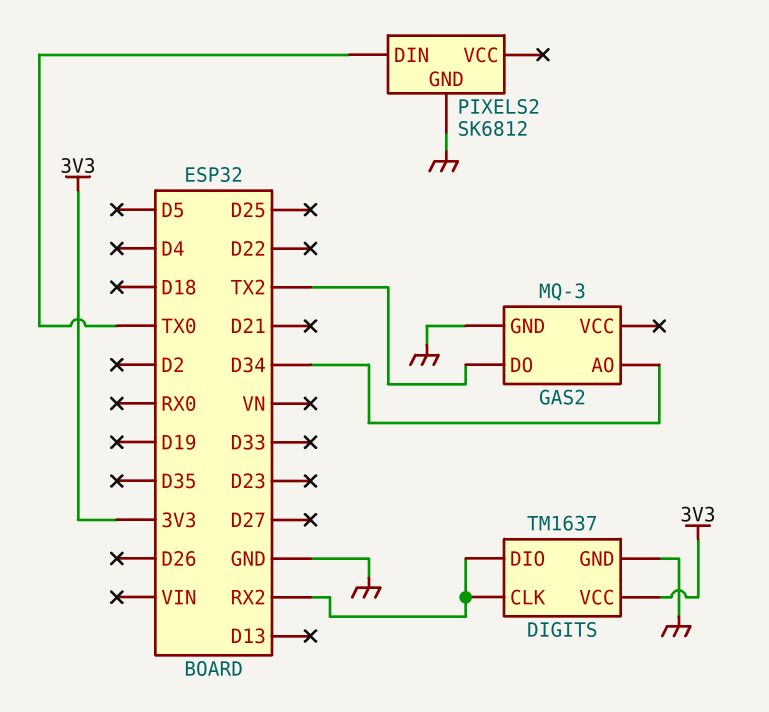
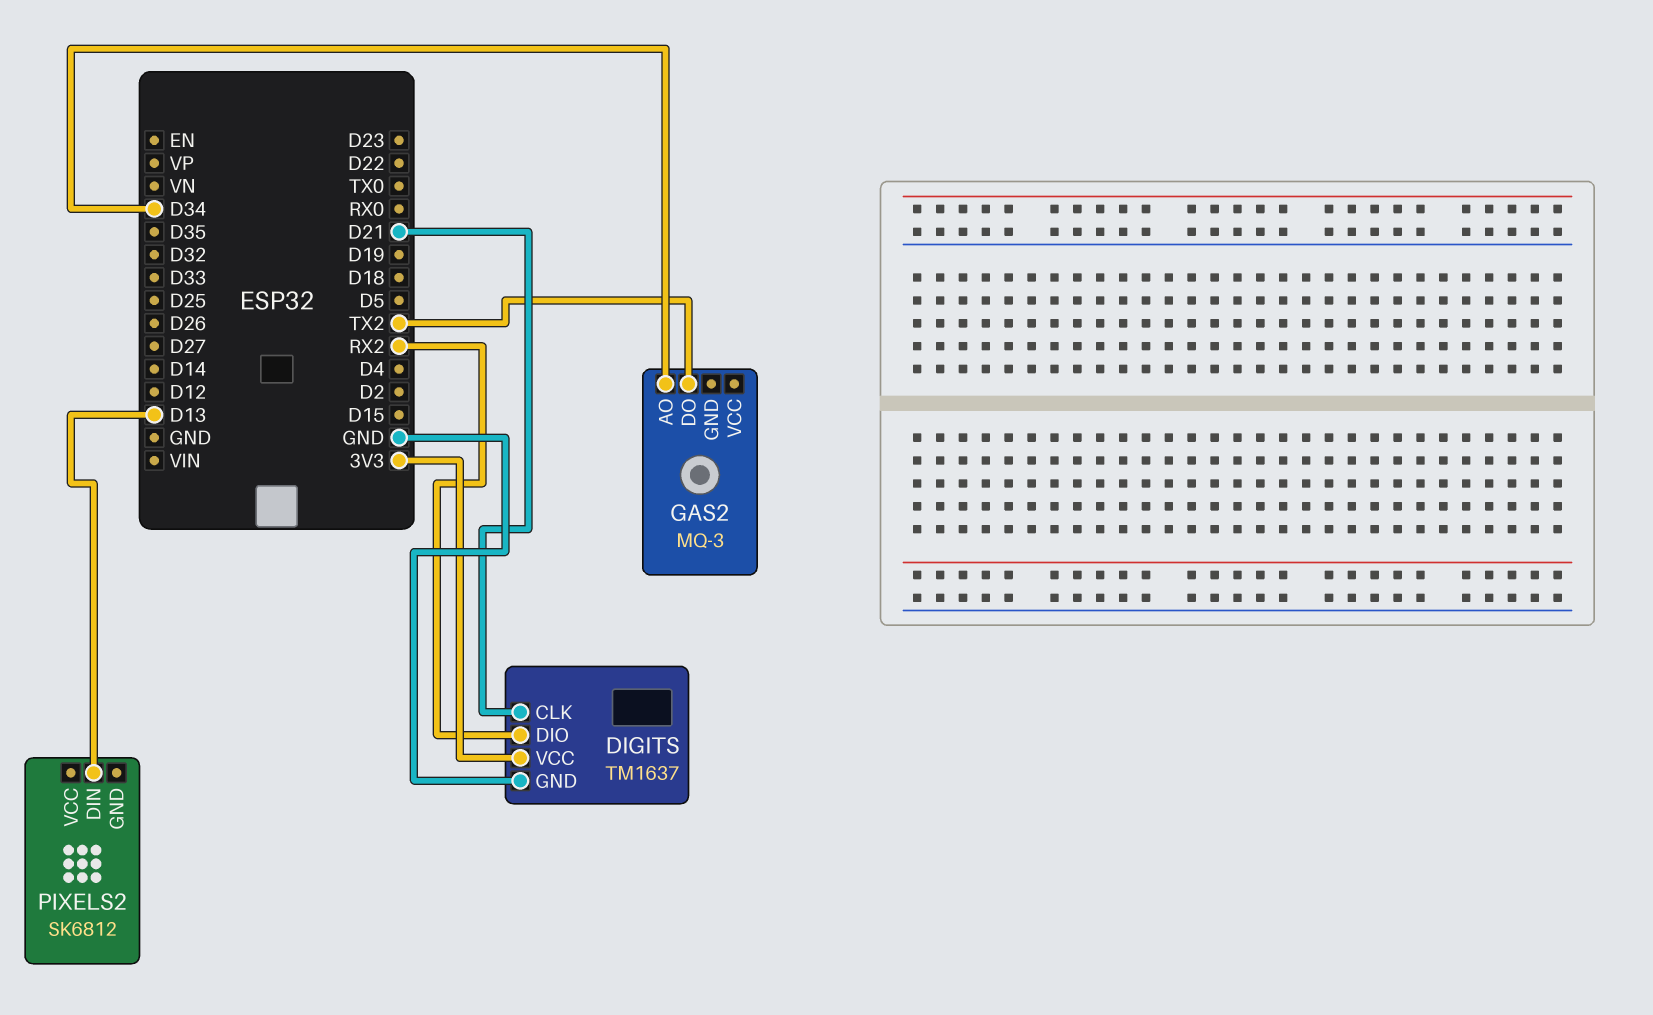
DIGITS pin CLK: RX2 -> D21
GAS2 pin GND: GND -> none
PIXELS2 pin DIN: TX0 -> D13
PIXELS2 pin GND: GND -> none

